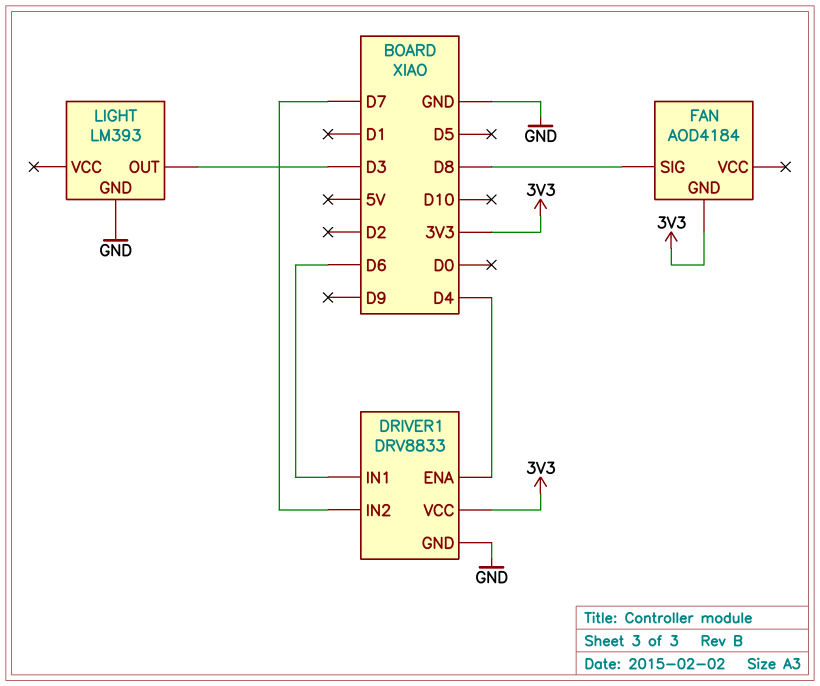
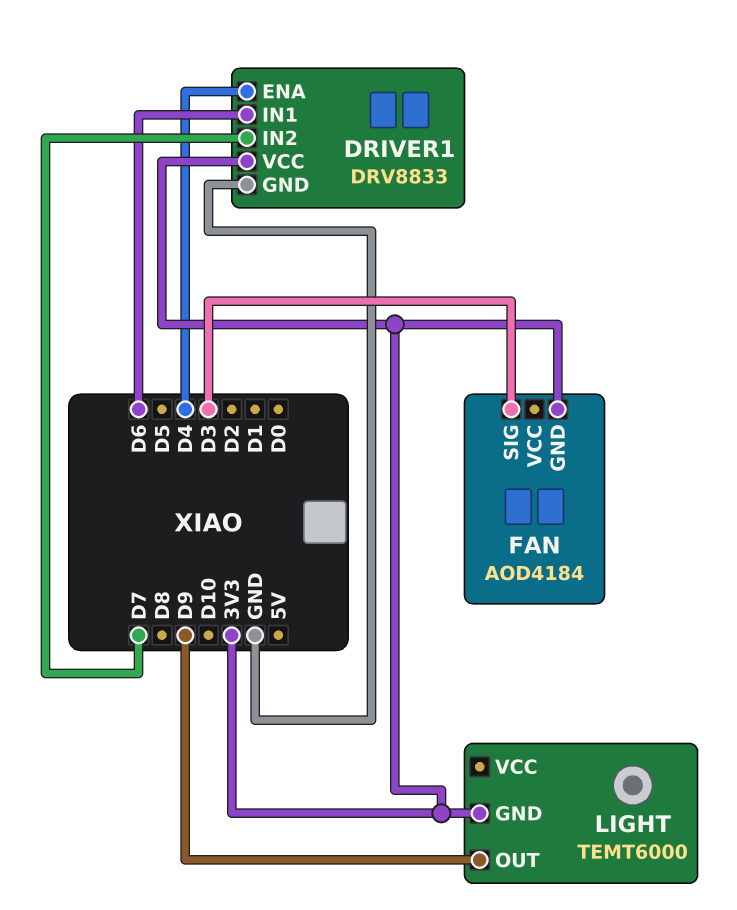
FAN pin SIG: D8 -> D3
LIGHT: LM393 -> TEMT6000
LIGHT pin GND: GND -> 3V3
LIGHT pin OUT: D3 -> D9

